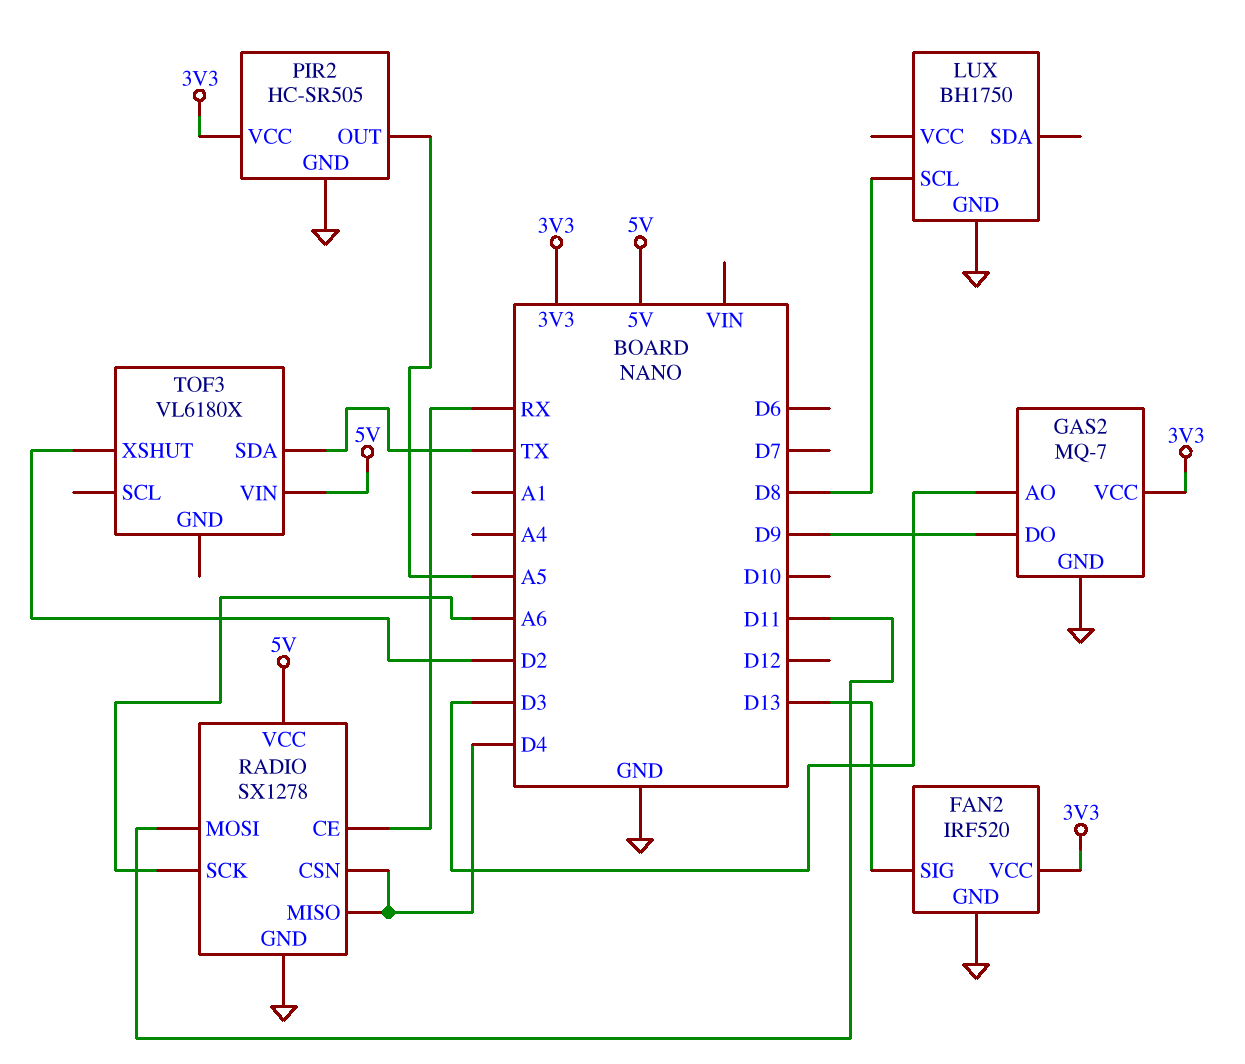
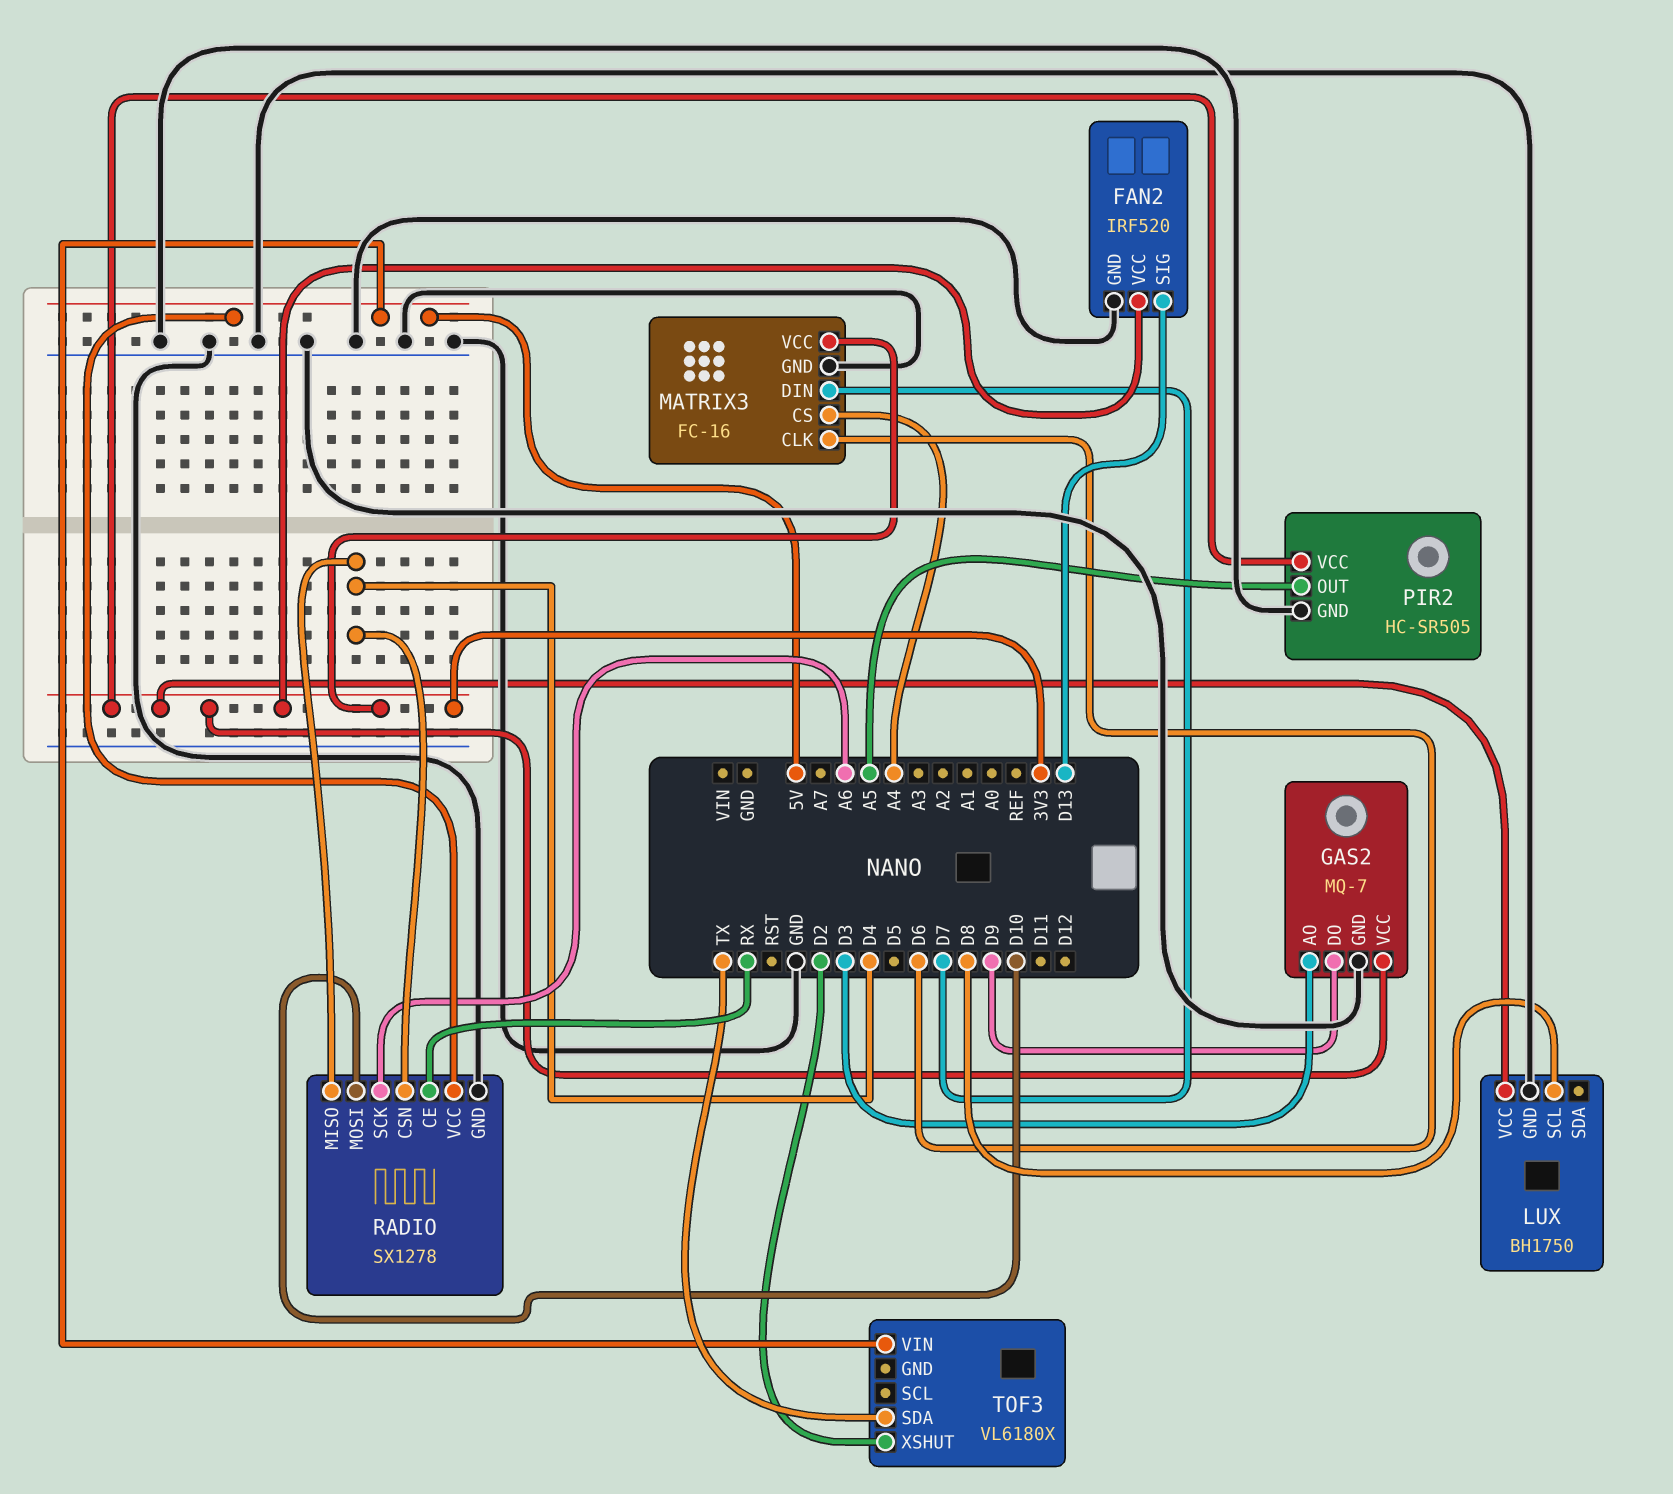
LUX pin VCC: none -> 3V3
MATRIX3: none -> FC-16
MATRIX3 pin CLK: none -> D6
MATRIX3 pin CS: none -> A4
MATRIX3 pin DIN: none -> D7
MATRIX3 pin GND: none -> GND
MATRIX3 pin VCC: none -> 3V3
RADIO pin MOSI: D11 -> D10

